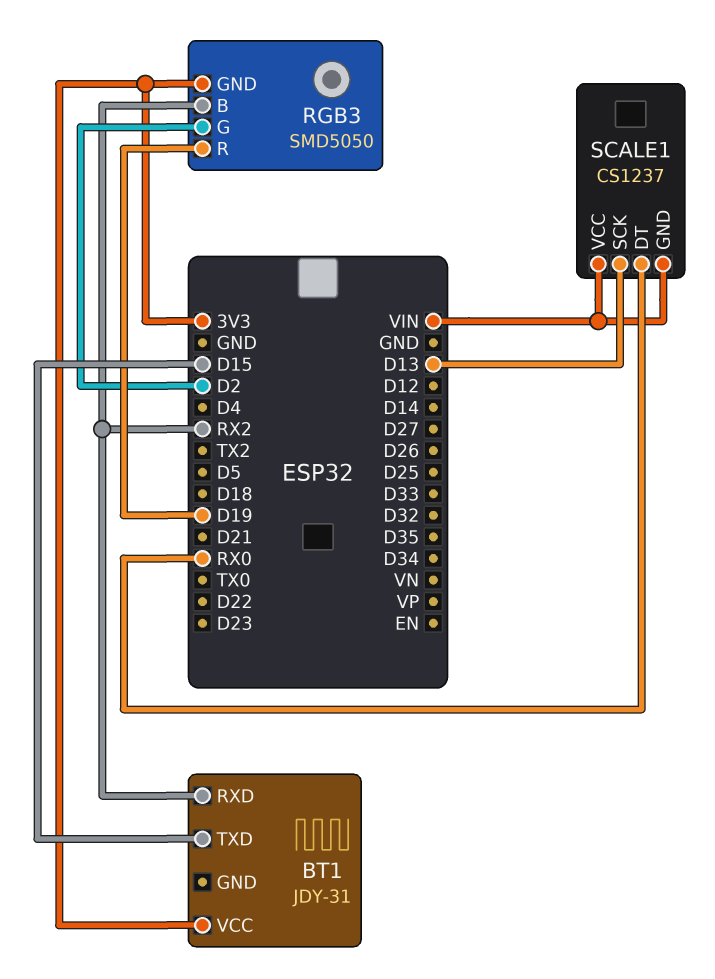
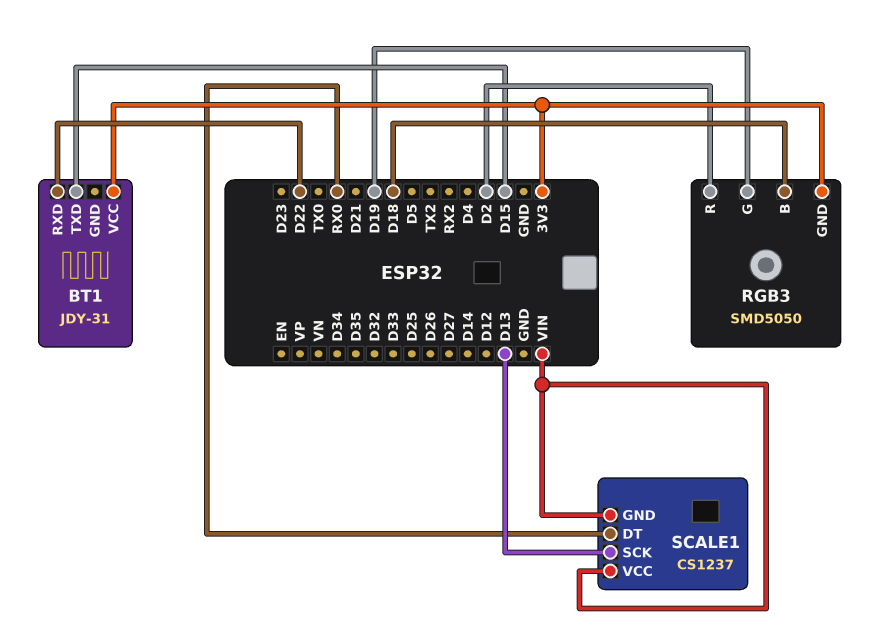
BT1 pin RXD: RX2 -> D22
RGB3 pin B: RX2 -> D18
RGB3 pin G: D2 -> D19
RGB3 pin R: D19 -> D2

